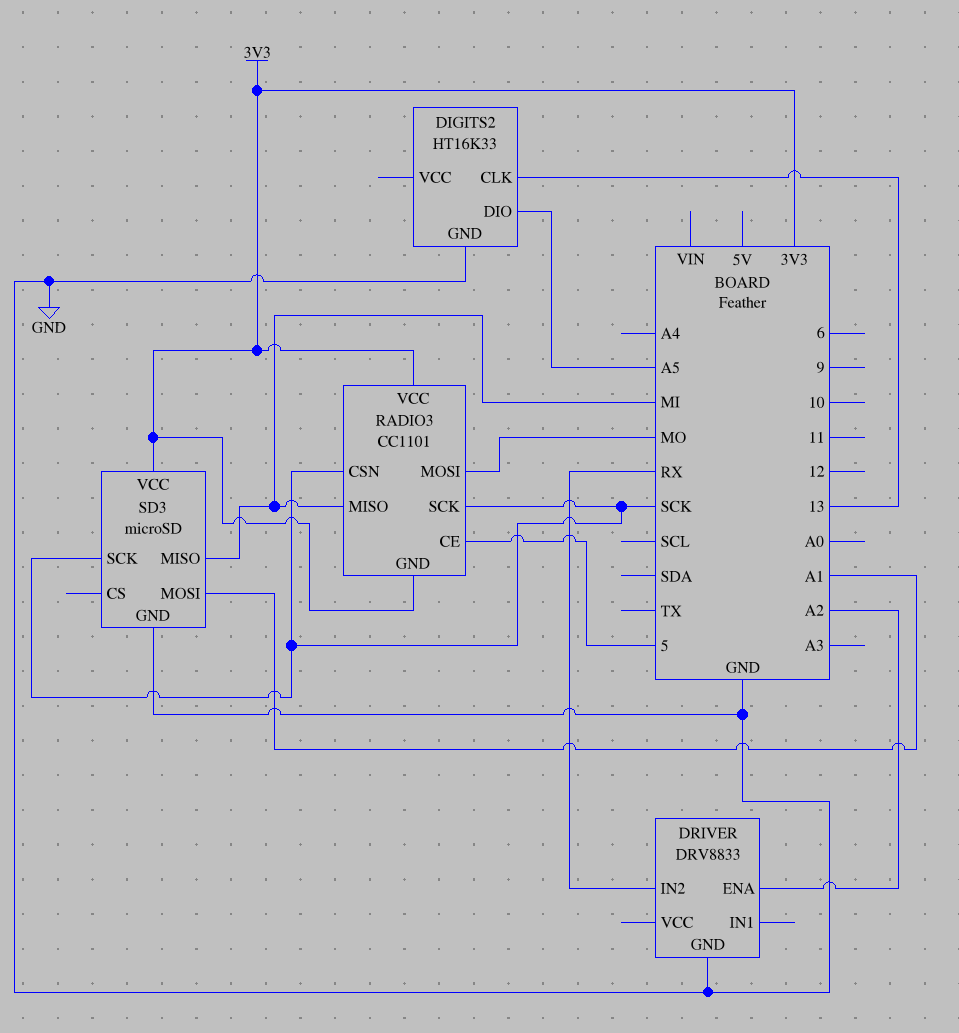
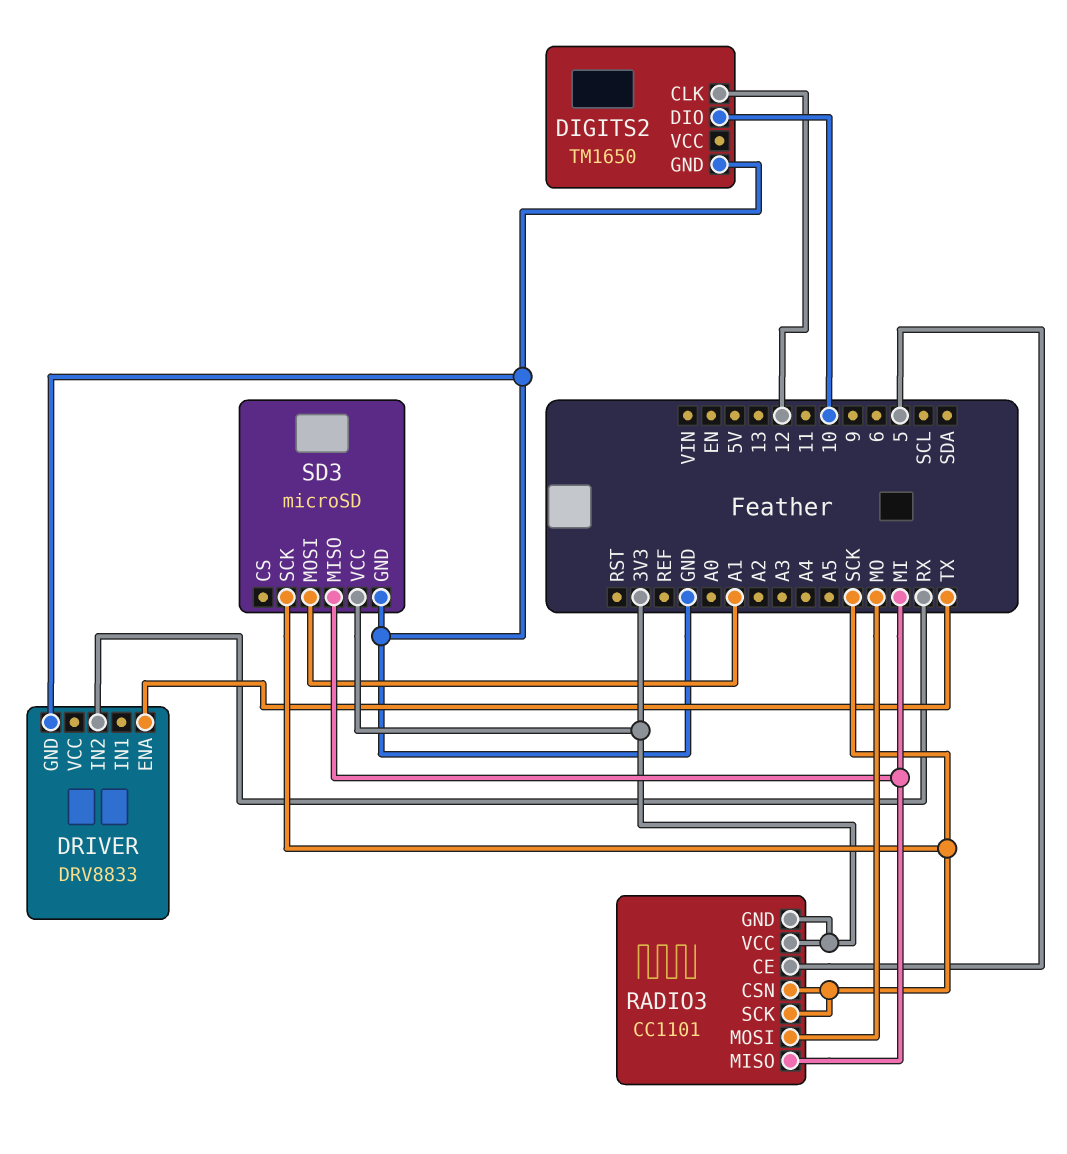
DIGITS2: HT16K33 -> TM1650
DIGITS2 pin CLK: 13 -> 12
DIGITS2 pin DIO: A5 -> 10
DRIVER pin ENA: A2 -> TX

